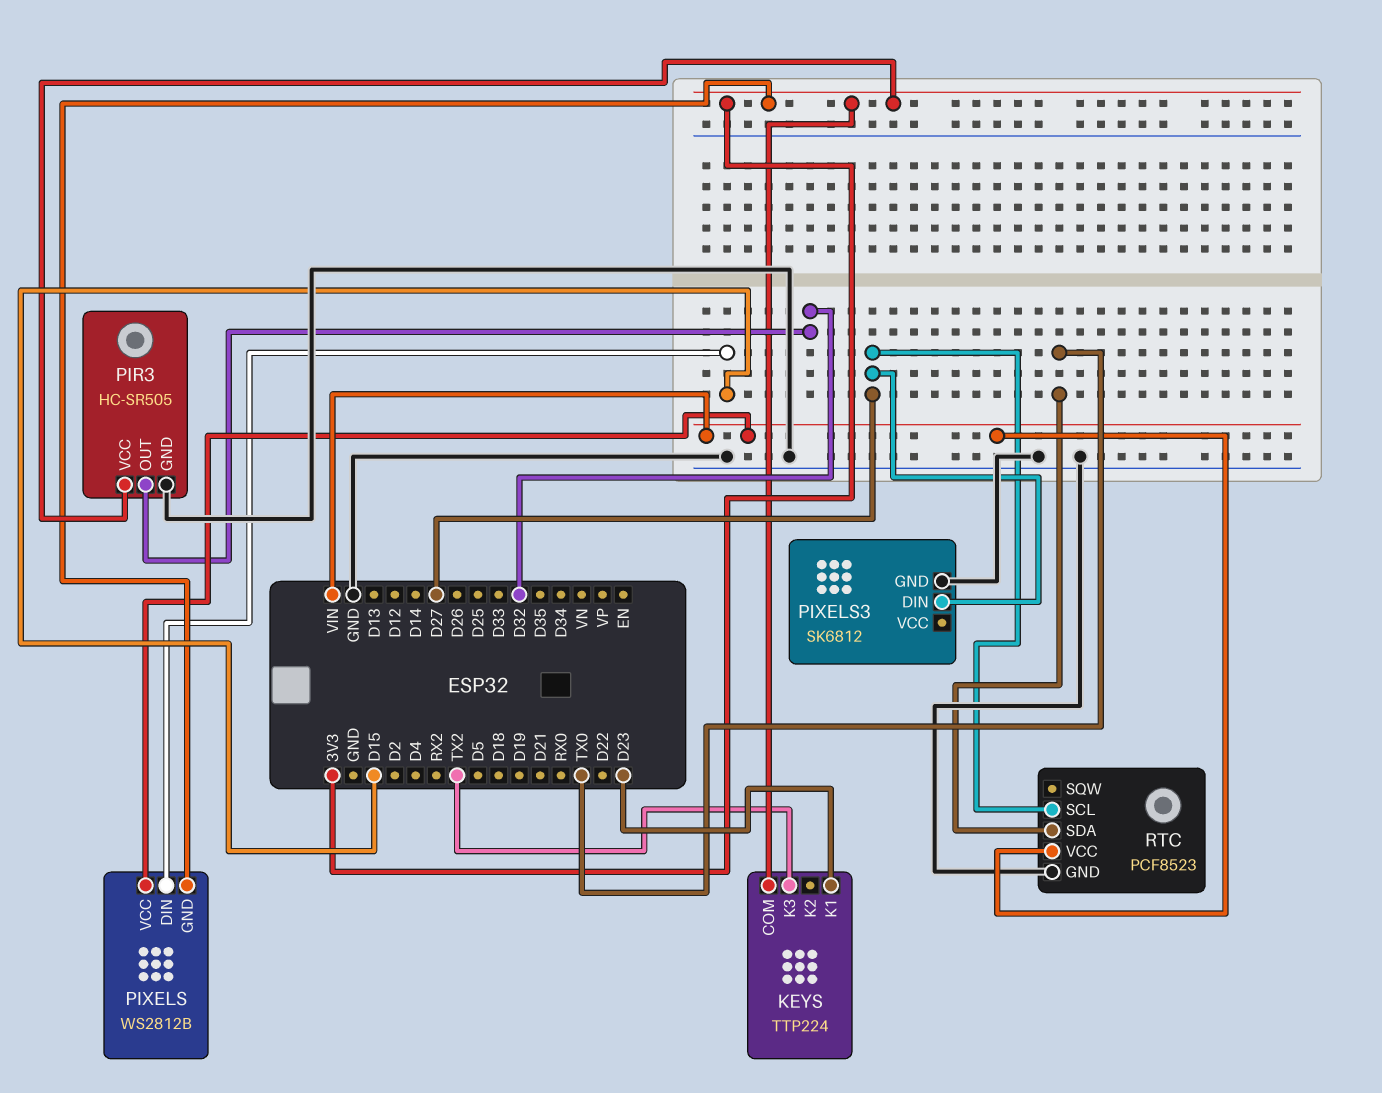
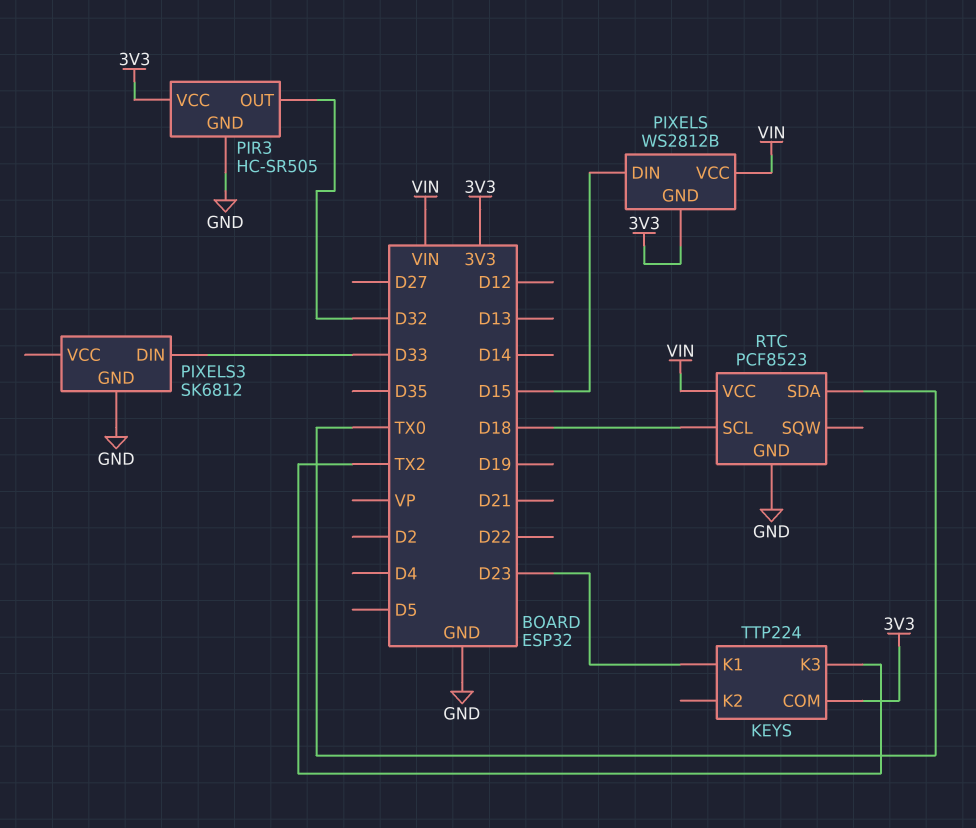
PIXELS3 pin DIN: D27 -> D33
RTC pin SCL: D27 -> D18

